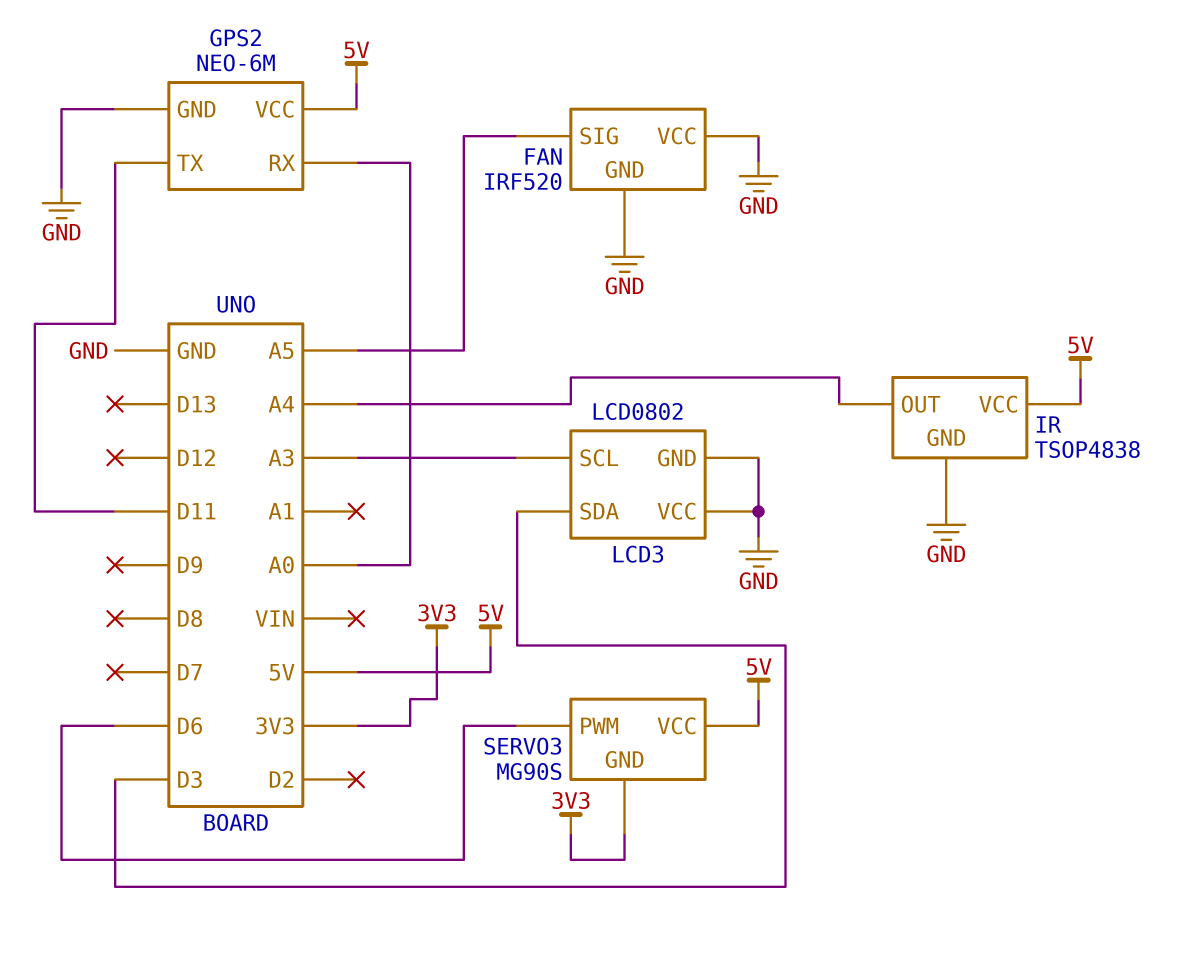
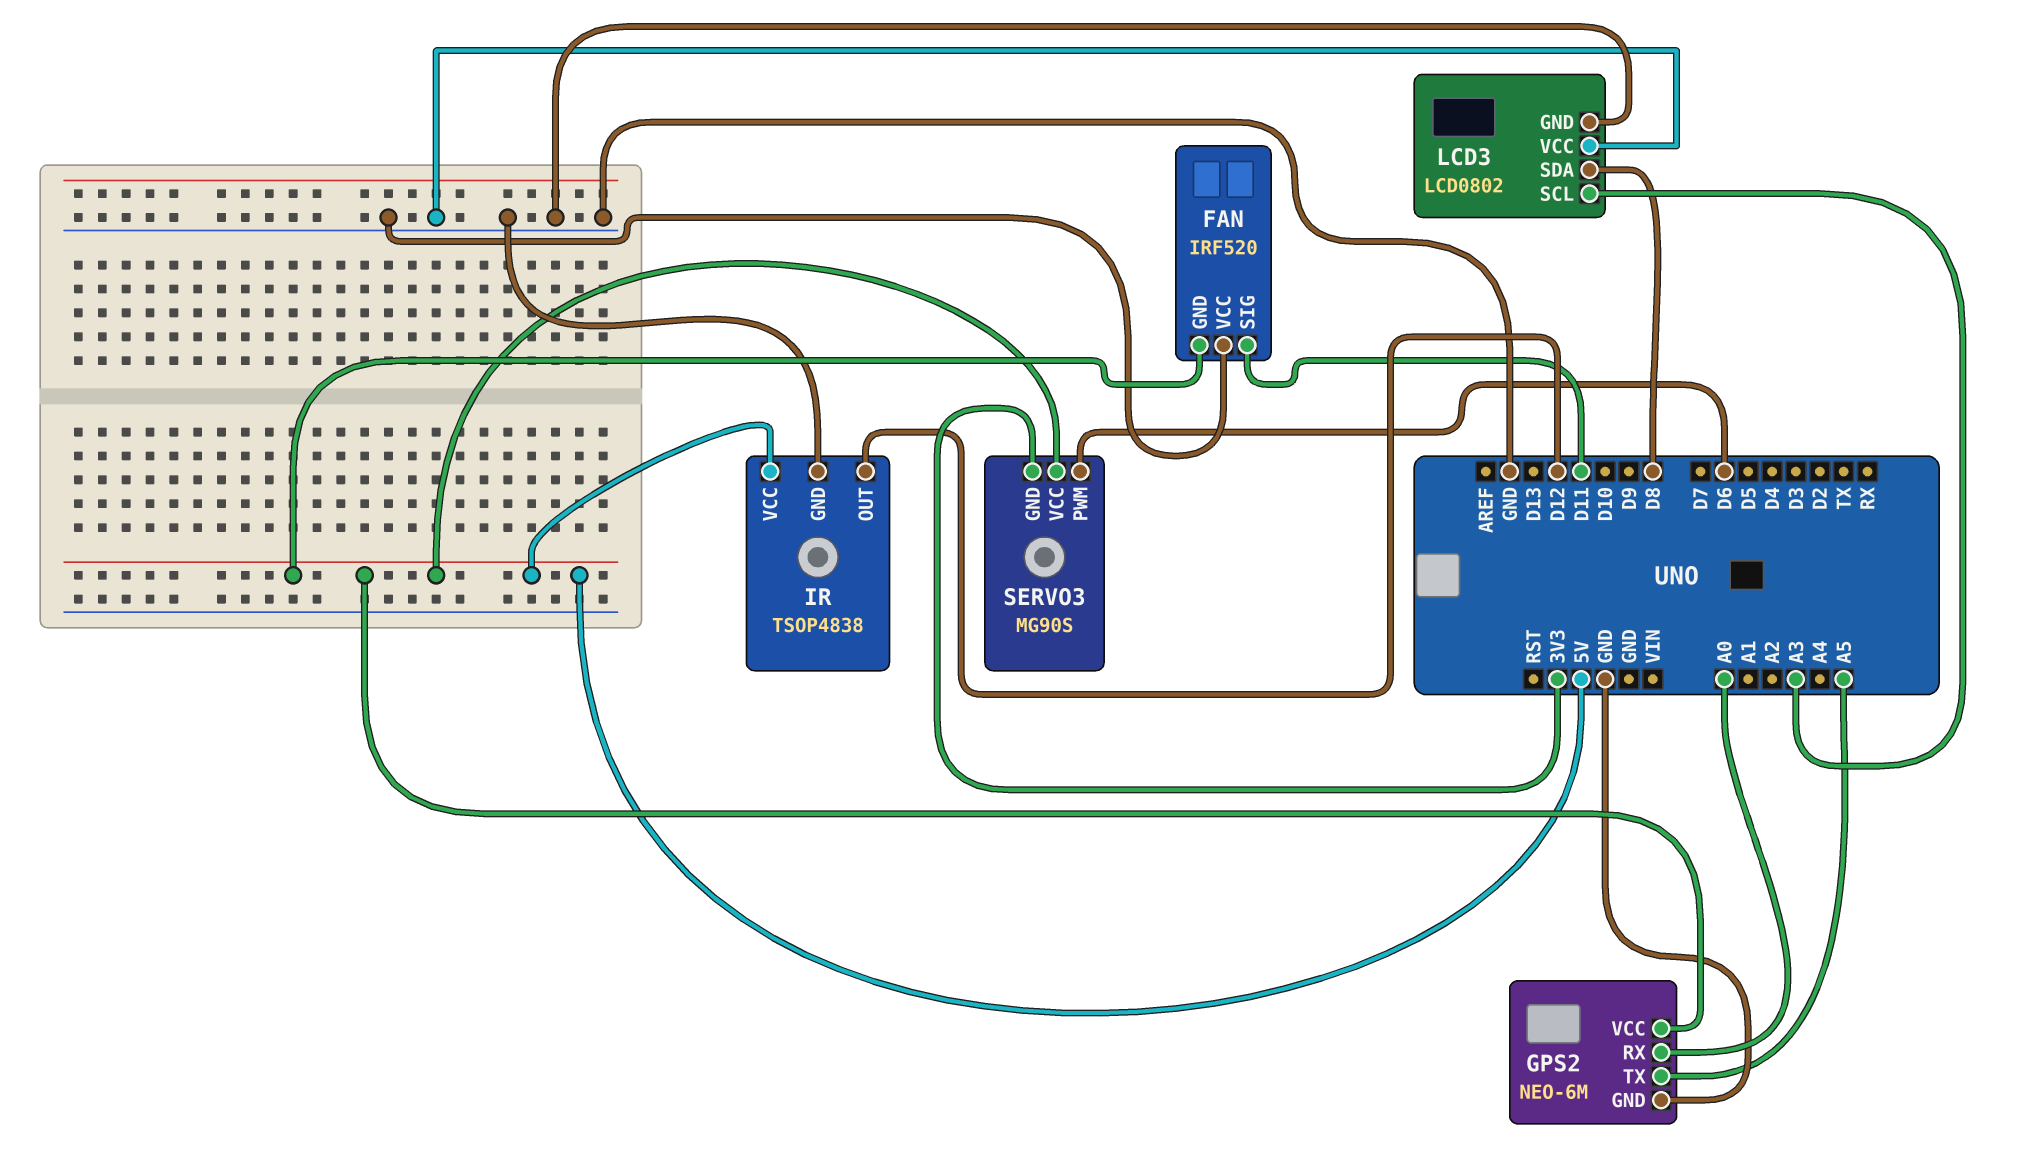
FAN pin GND: GND -> 5V
FAN pin SIG: A5 -> D11
GPS2 pin TX: D11 -> A5
IR pin OUT: A4 -> D12
LCD3 pin SDA: D3 -> D8

